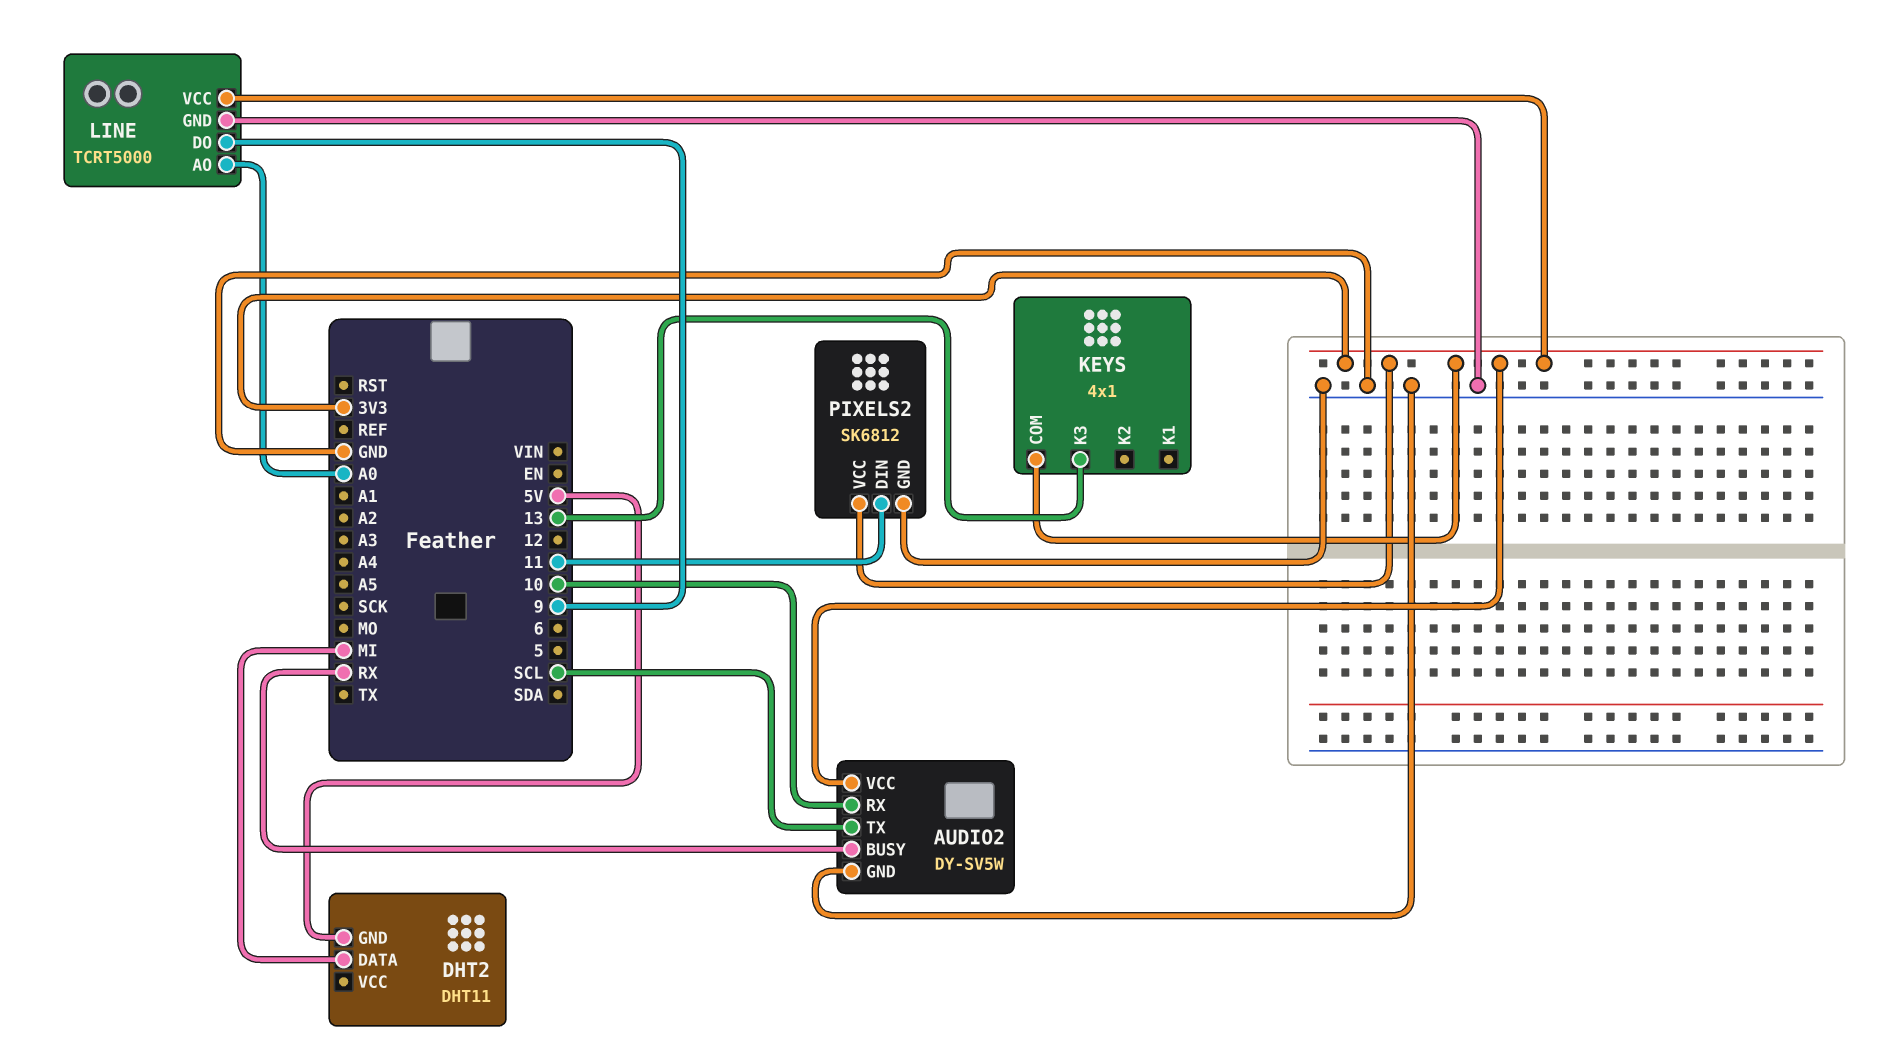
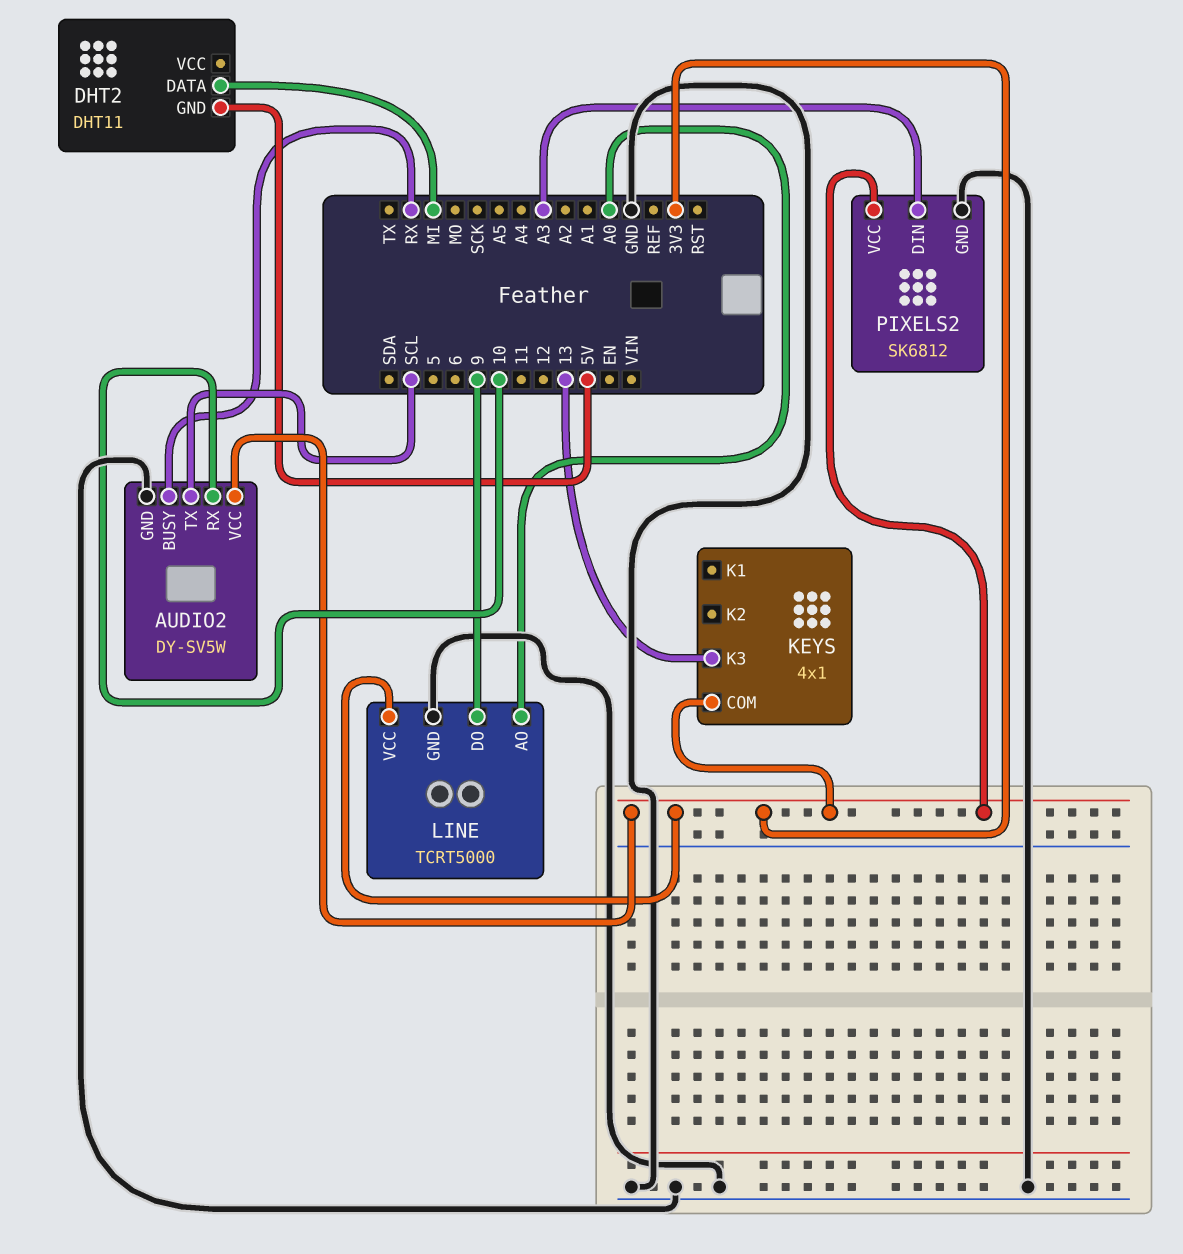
PIXELS2 pin DIN: 11 -> A3

